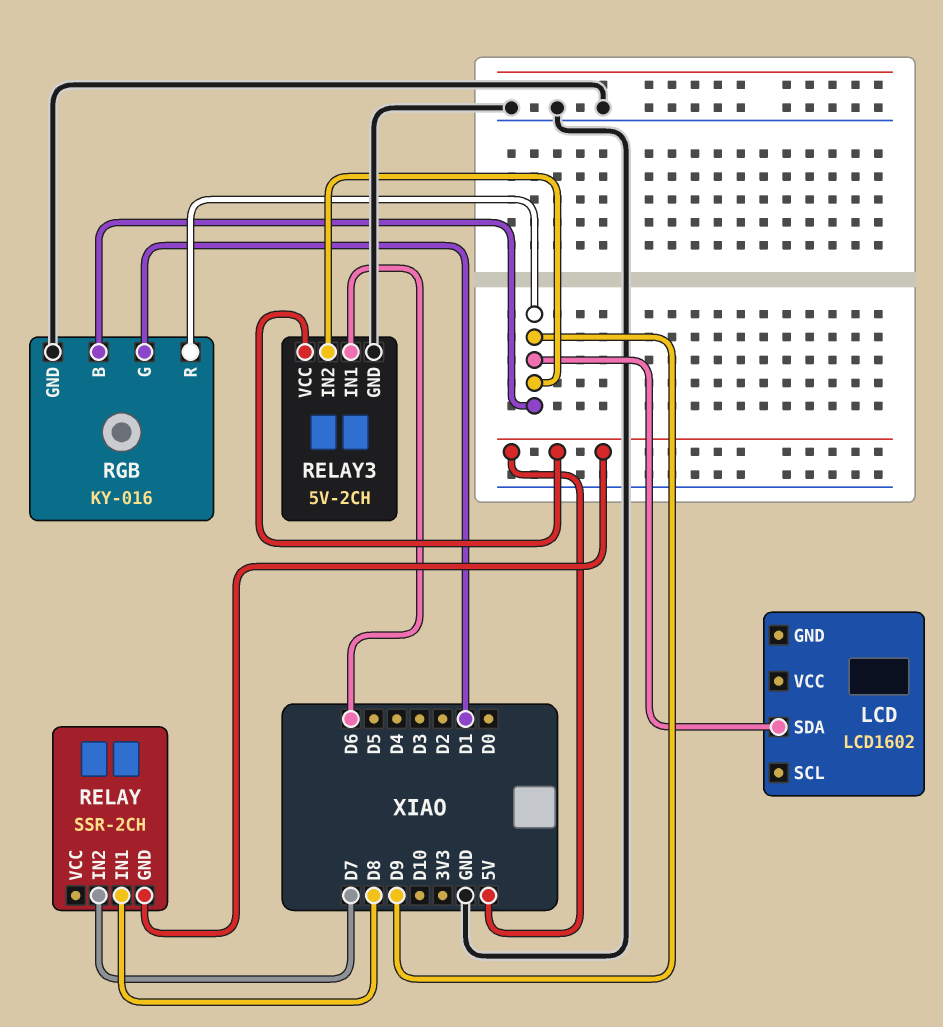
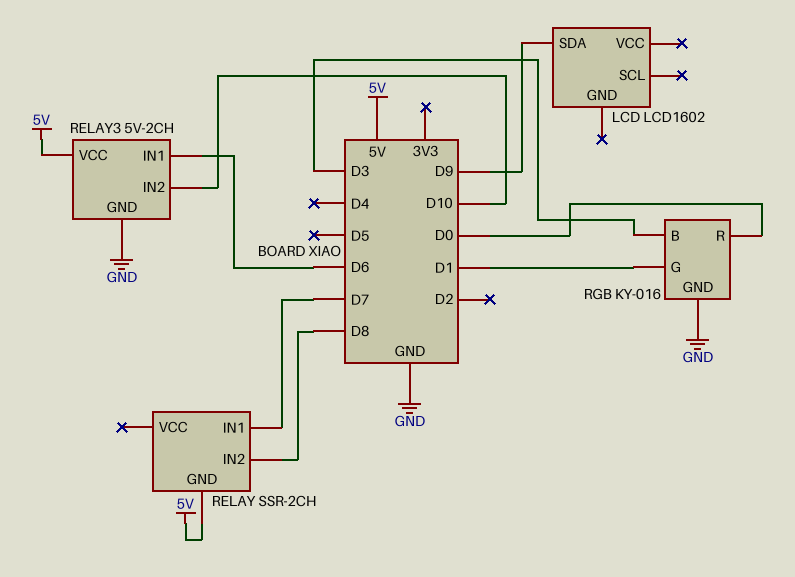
RELAY pin IN1: D8 -> D7
RELAY pin IN2: D7 -> D8
RELAY3 pin IN2: D9 -> D10
RGB pin B: D9 -> D3
RGB pin R: D9 -> D0

